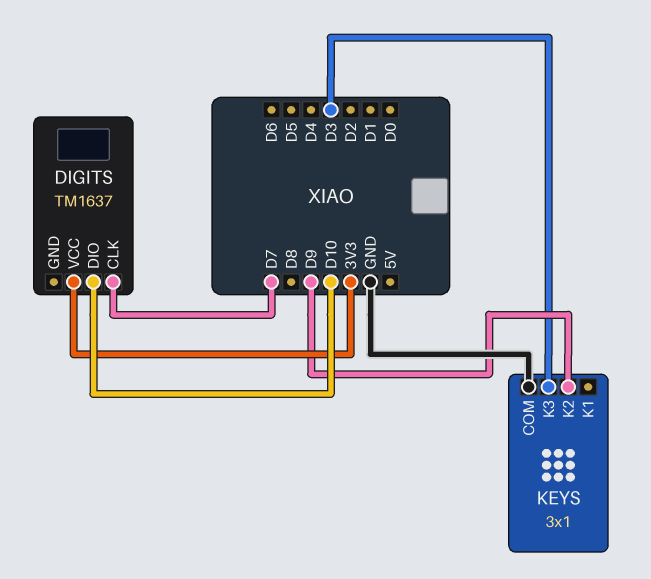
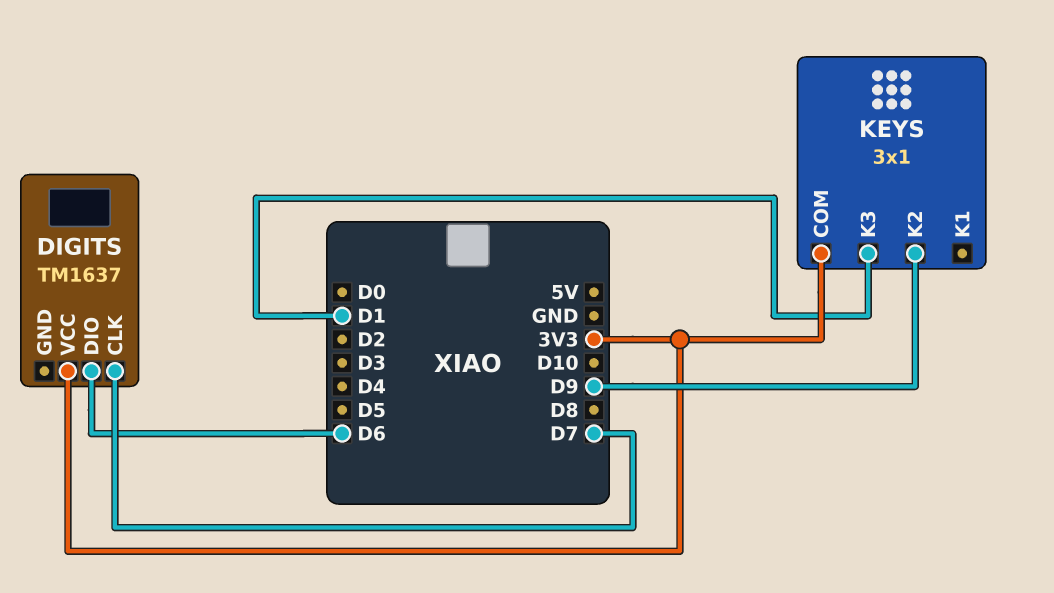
DIGITS pin DIO: D10 -> D6
KEYS pin COM: GND -> 3V3
KEYS pin K3: D3 -> D1

